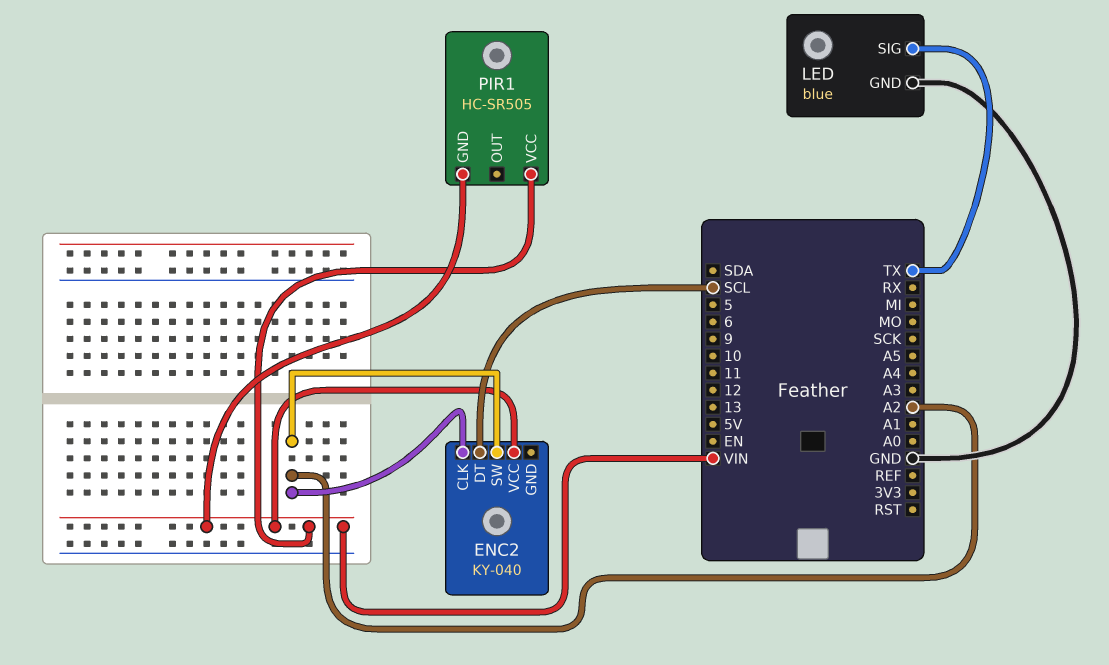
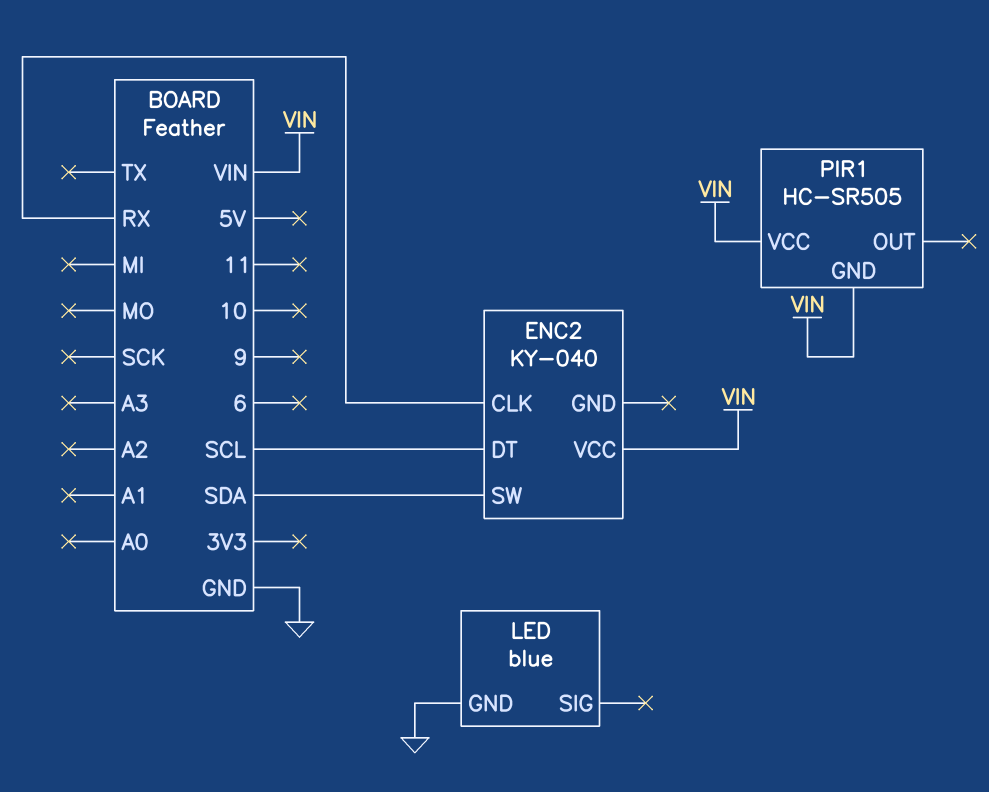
ENC2 pin CLK: A2 -> RX
ENC2 pin SW: A2 -> SDA
LED pin SIG: TX -> none

